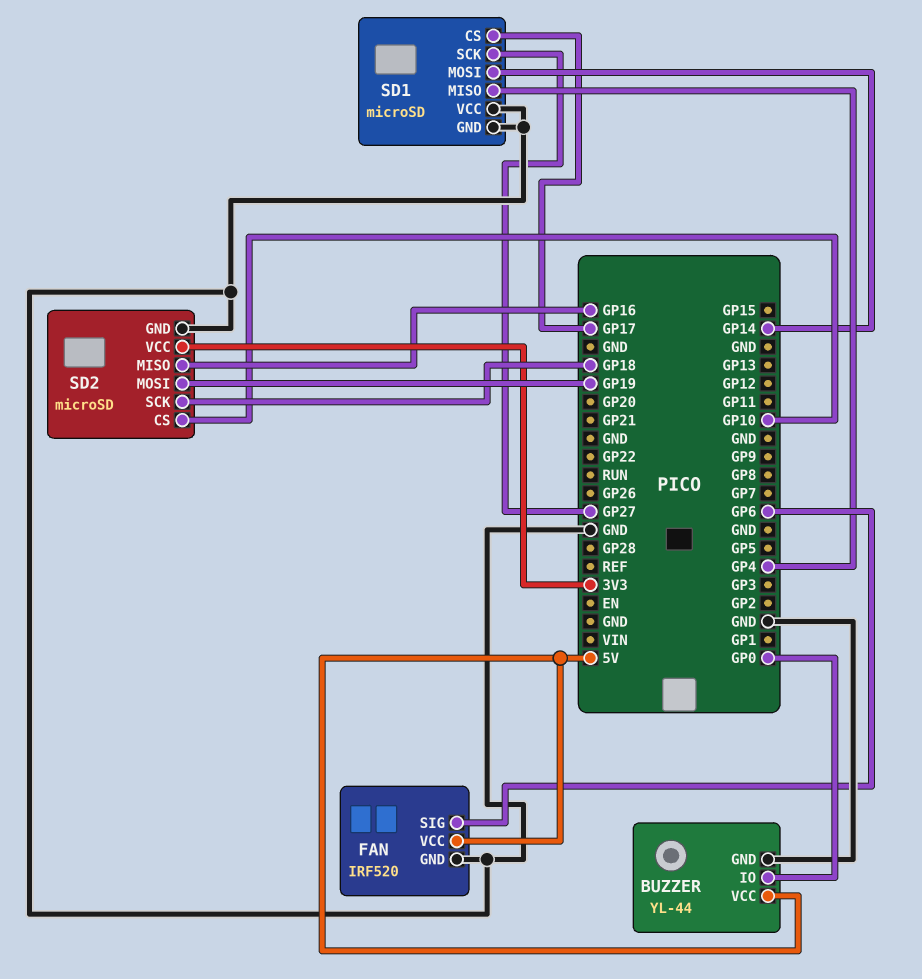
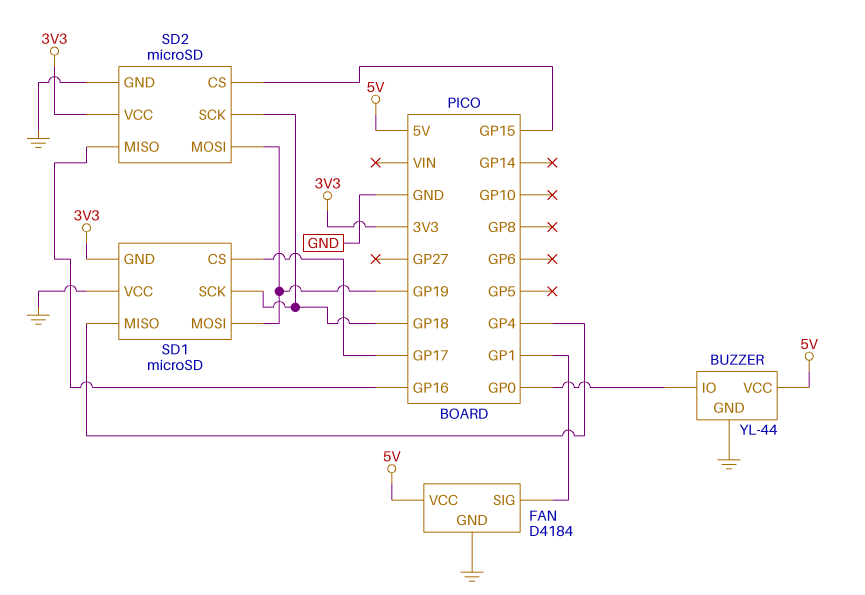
FAN: IRF520 -> D4184
FAN pin SIG: GP6 -> GP1
SD1 pin GND: GND -> 3V3
SD1 pin MOSI: GP14 -> GP19
SD1 pin SCK: GP27 -> GP18
SD2 pin CS: GP10 -> GP15

